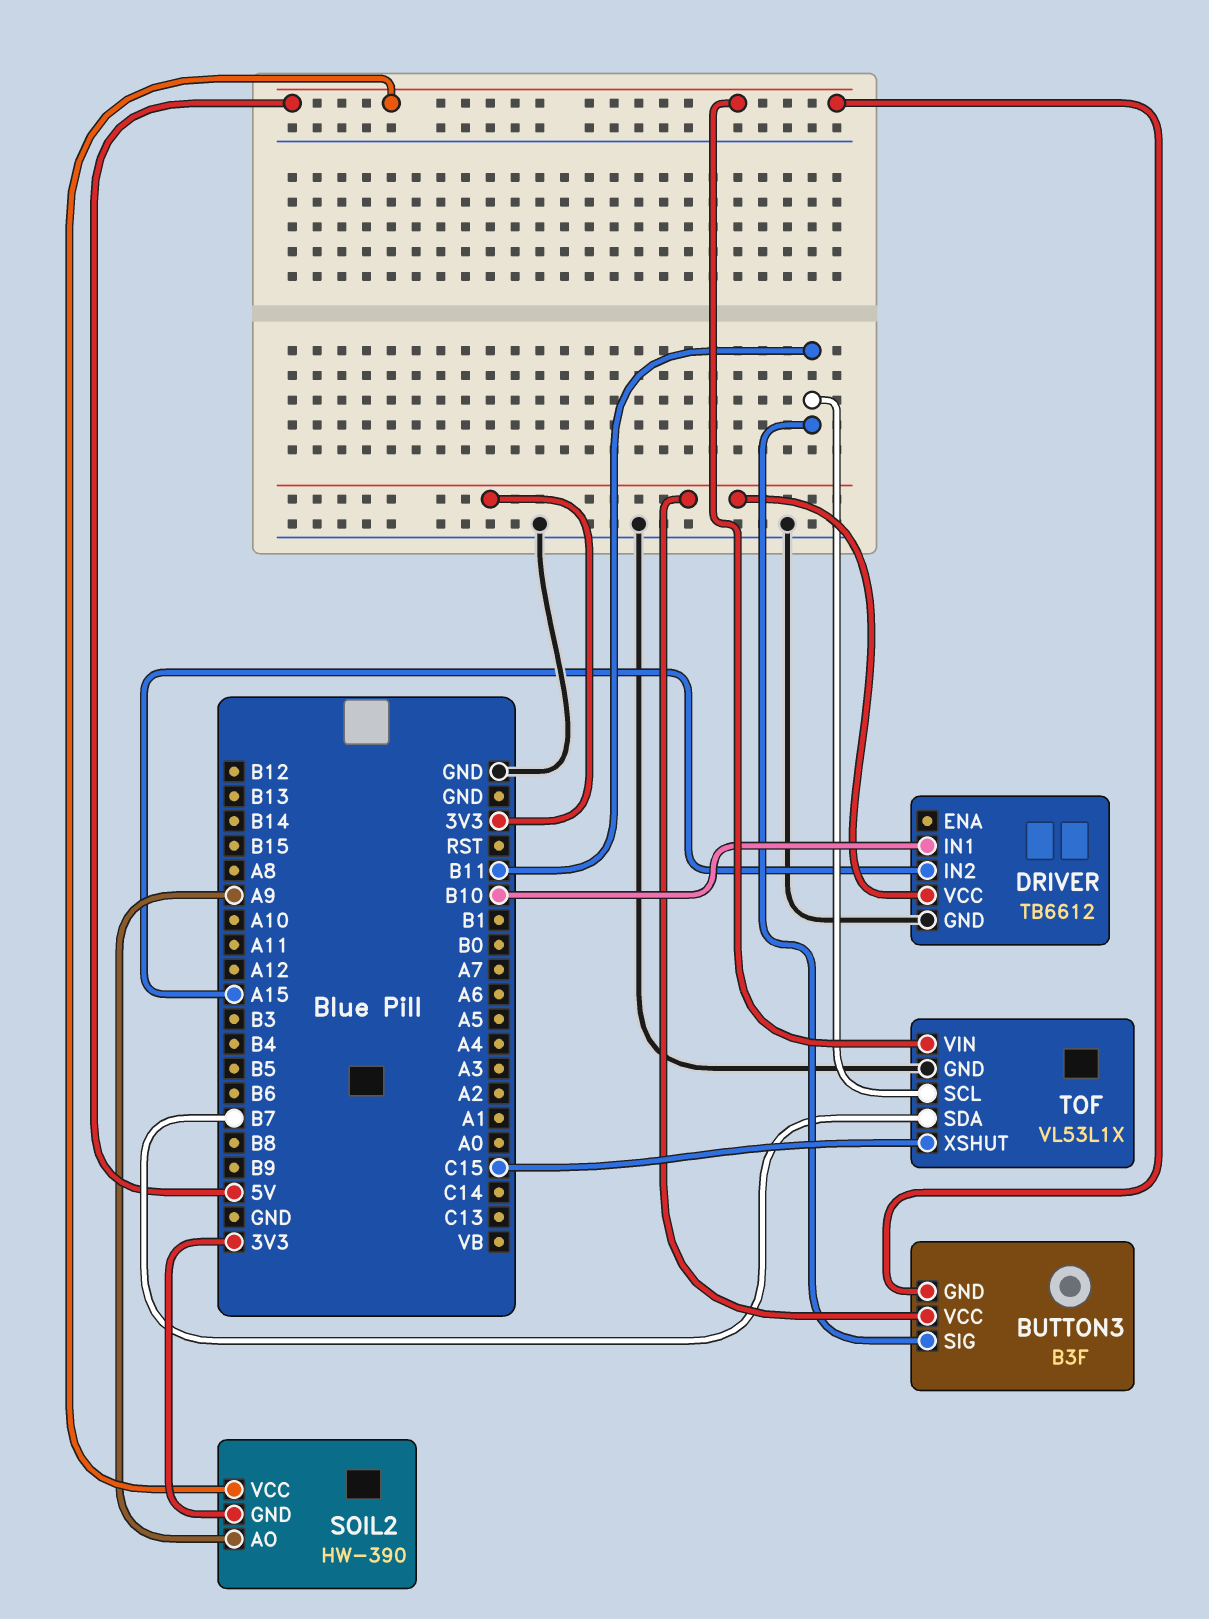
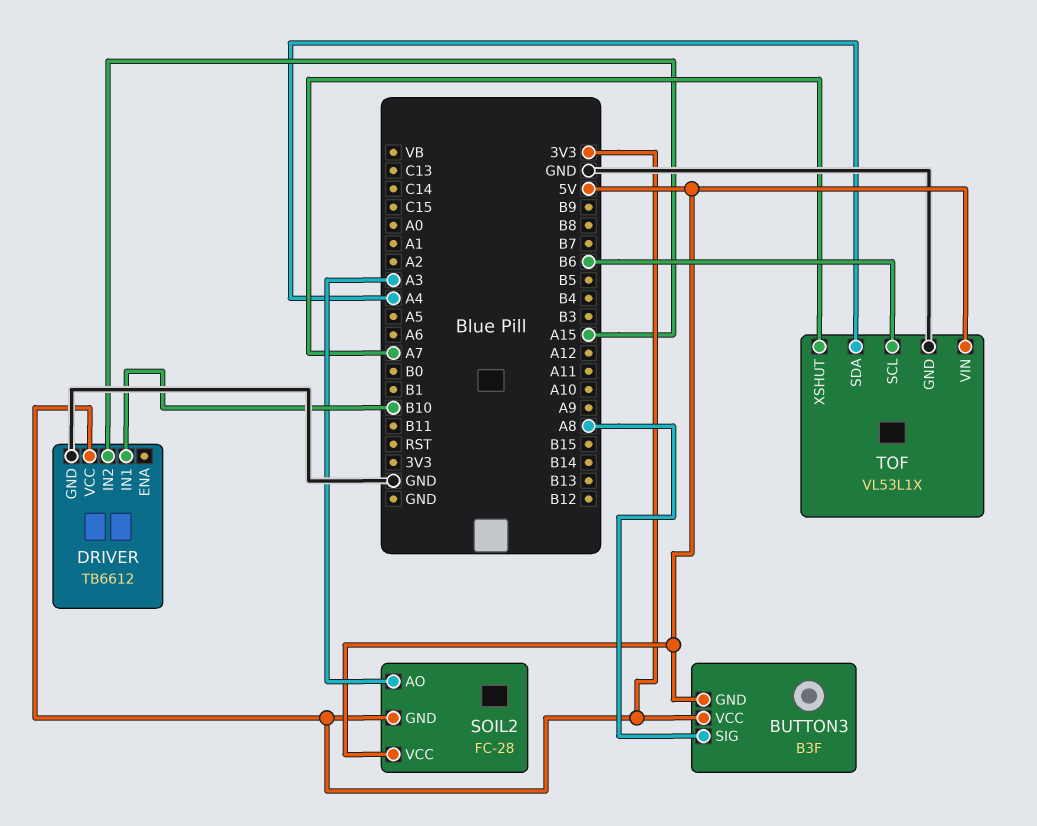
BUTTON3 pin SIG: B11 -> A8
SOIL2: HW-390 -> FC-28
SOIL2 pin AO: A9 -> A3
TOF pin SCL: B11 -> B6
TOF pin SDA: B7 -> A4
TOF pin XSHUT: C15 -> A7

